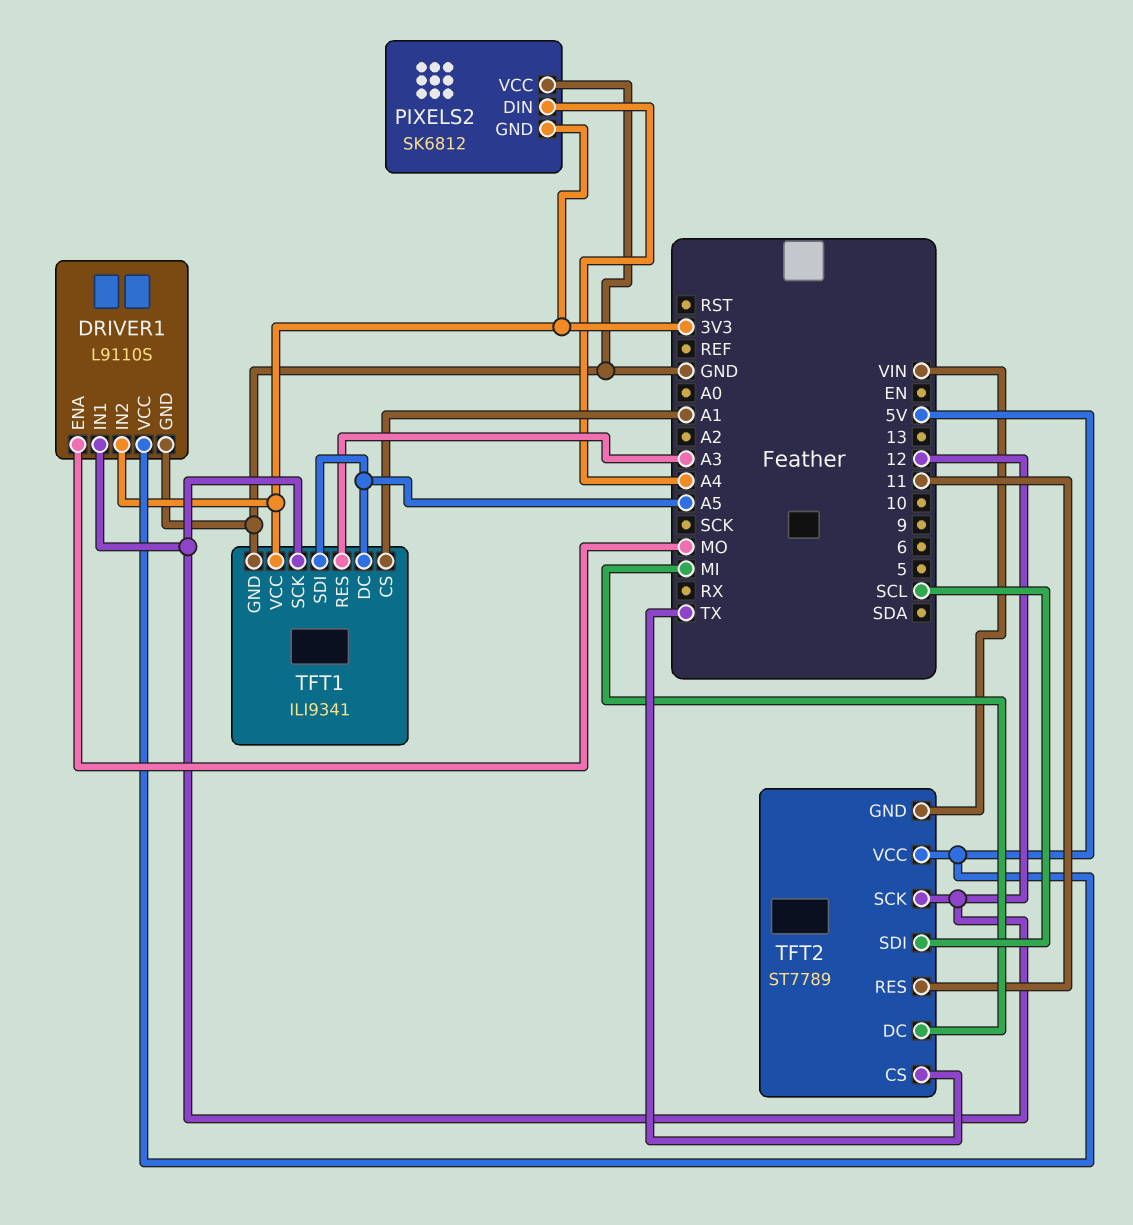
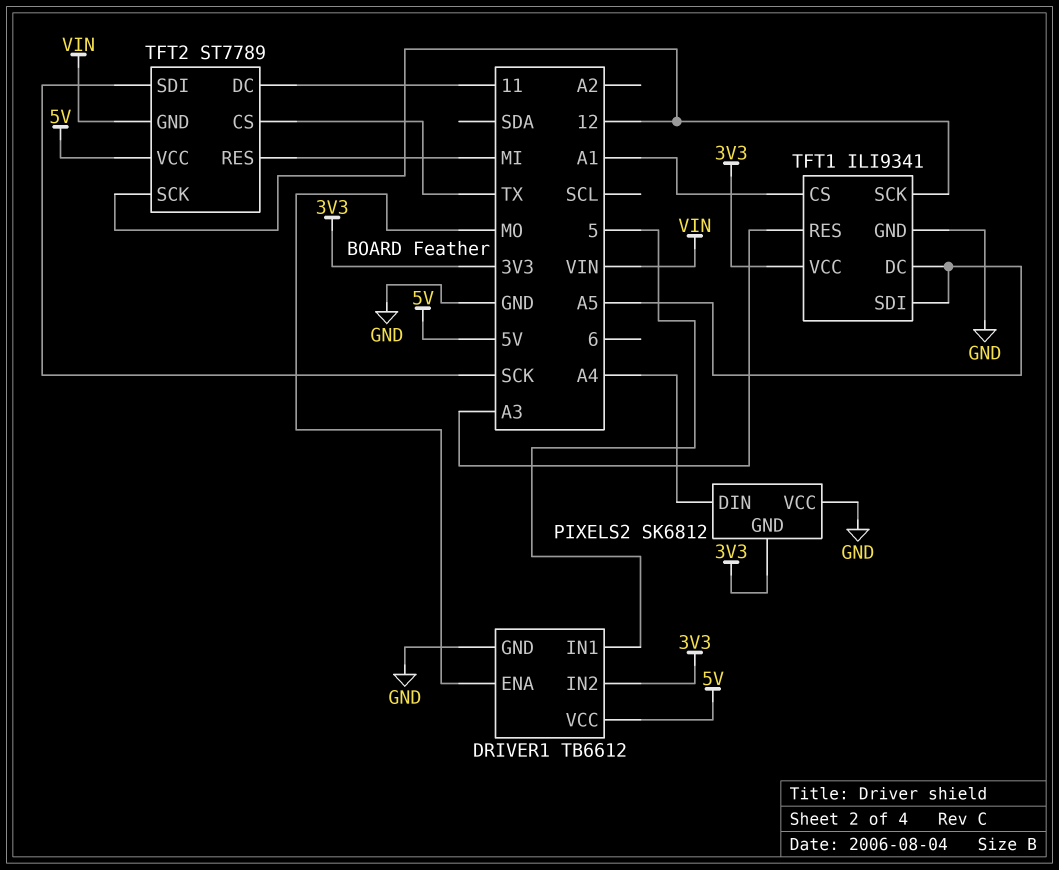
DRIVER1: L9110S -> TB6612
DRIVER1 pin IN1: 12 -> 5
TFT2 pin DC: MI -> 11
TFT2 pin RES: 11 -> MI
TFT2 pin SDI: SCL -> SCK

